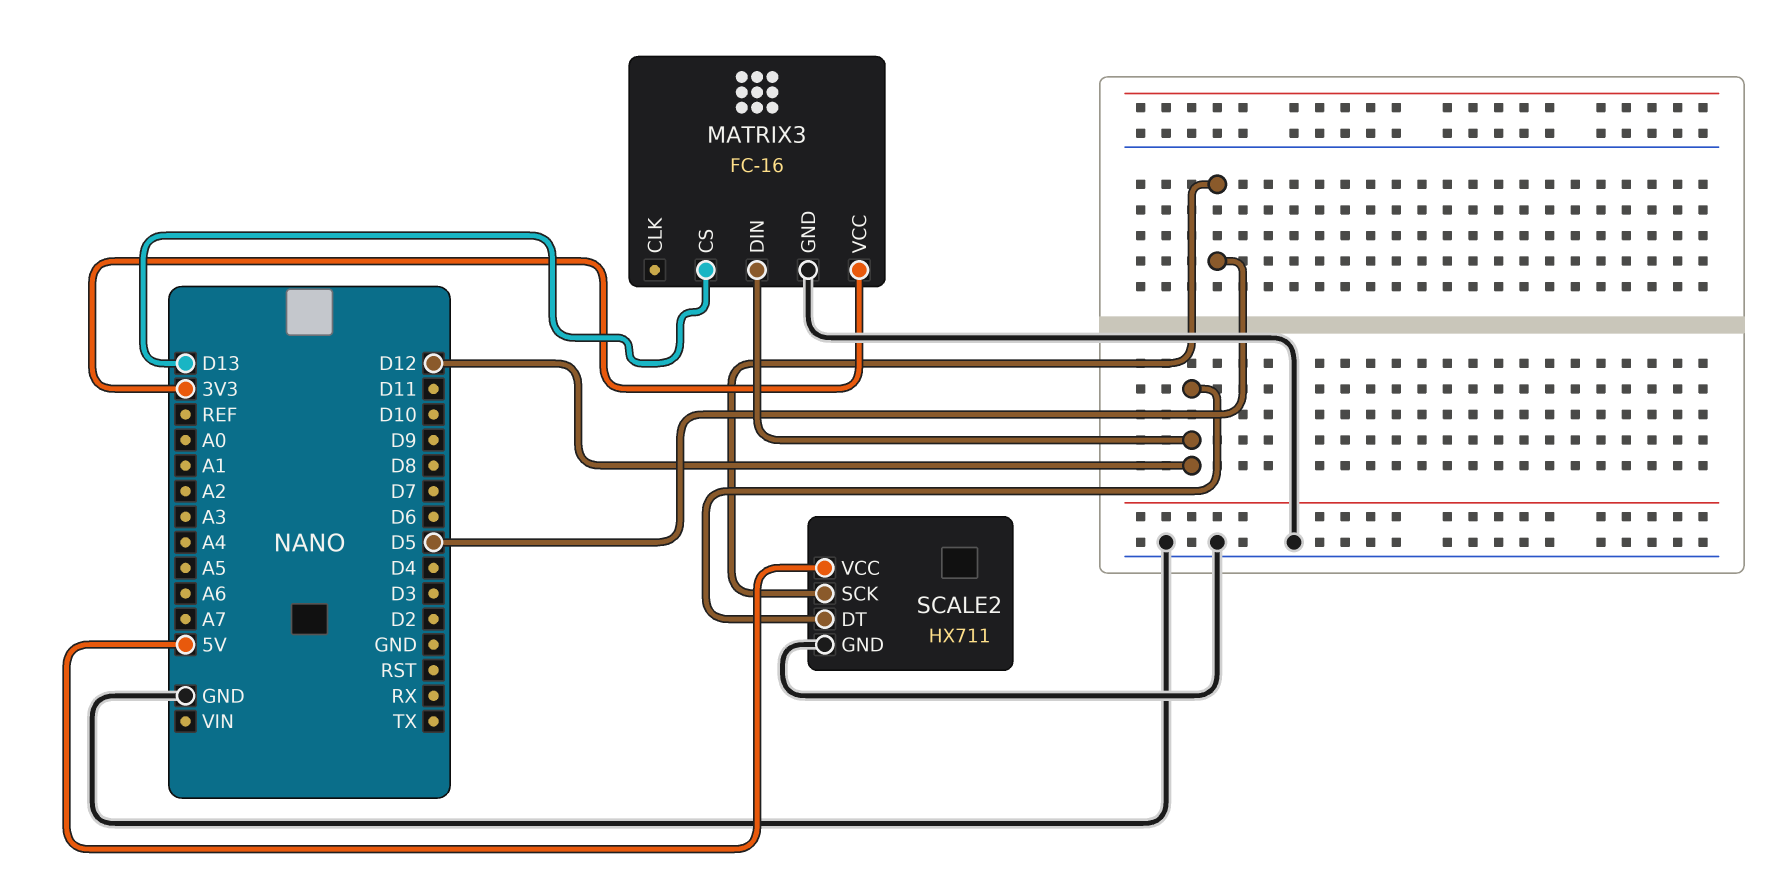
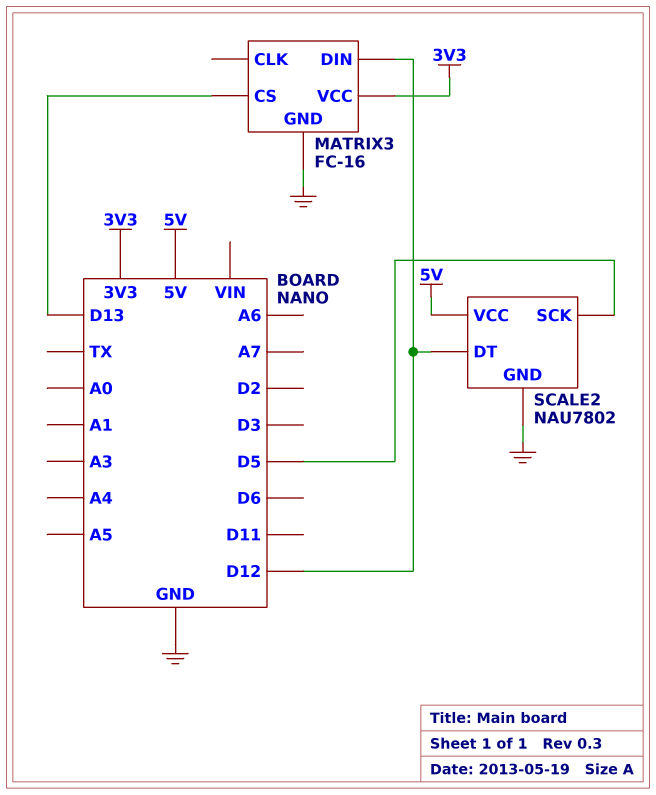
SCALE2: HX711 -> NAU7802

